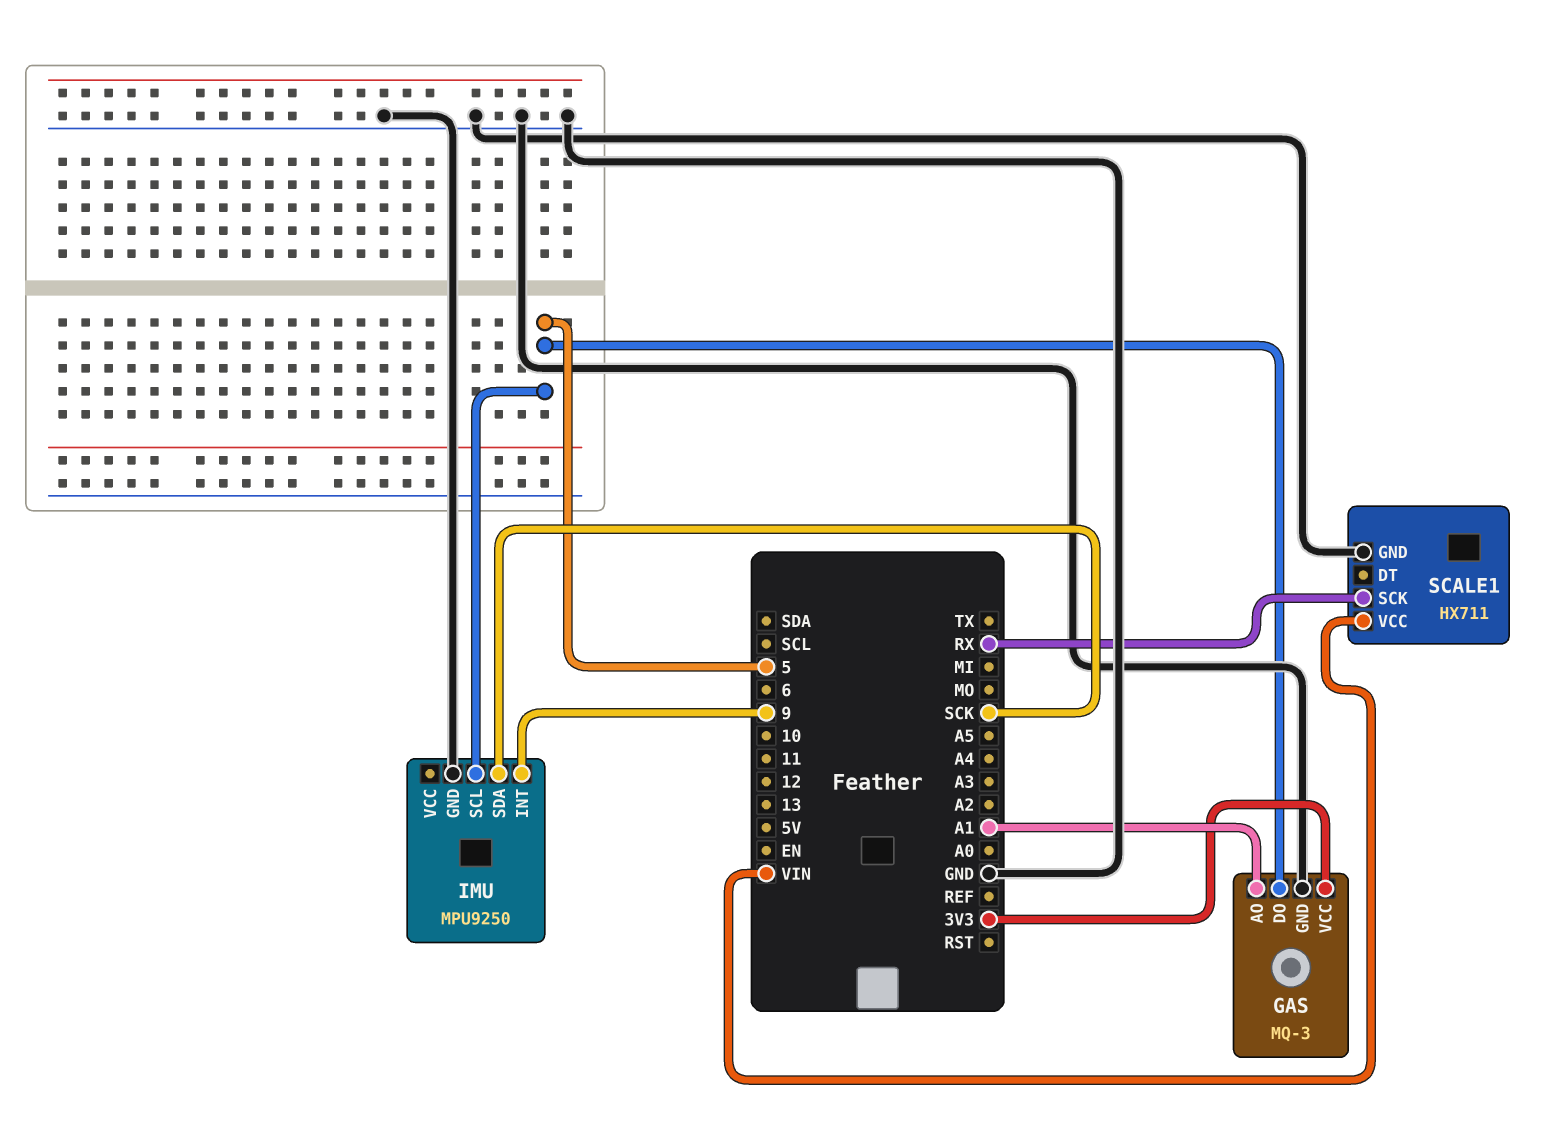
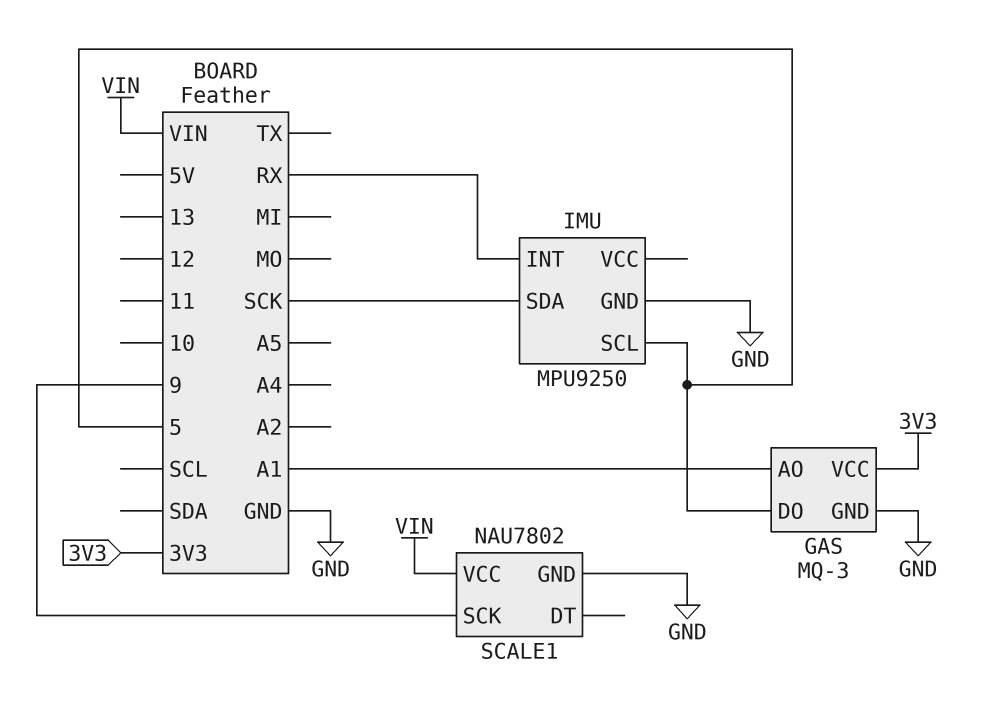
IMU pin INT: 9 -> RX
SCALE1: HX711 -> NAU7802
SCALE1 pin SCK: RX -> 9

